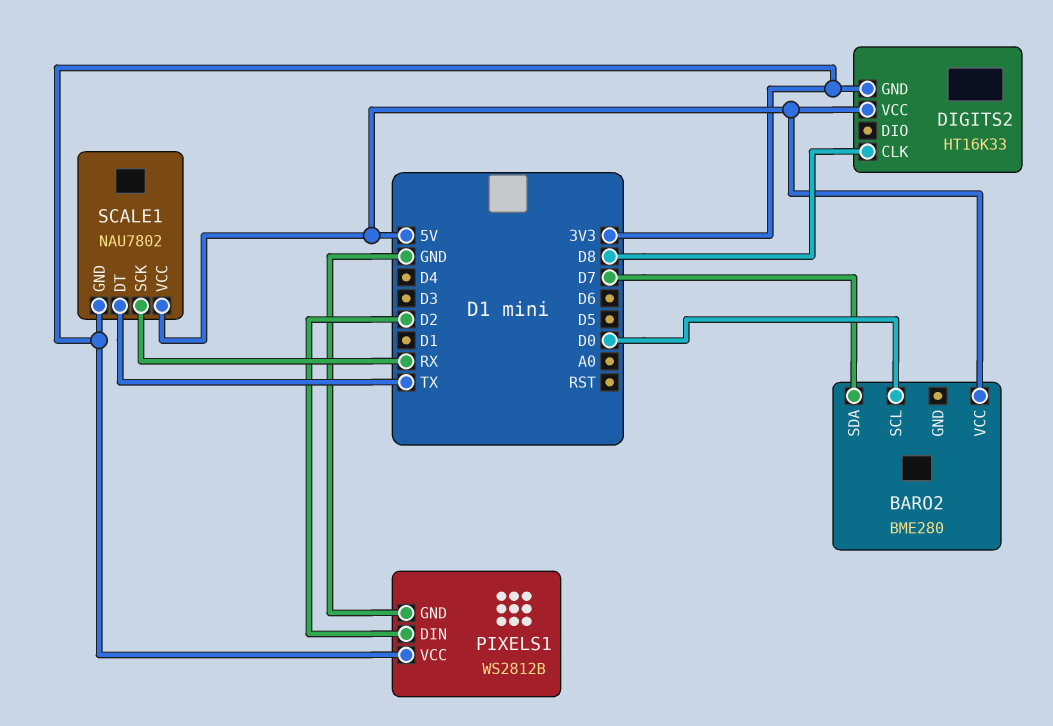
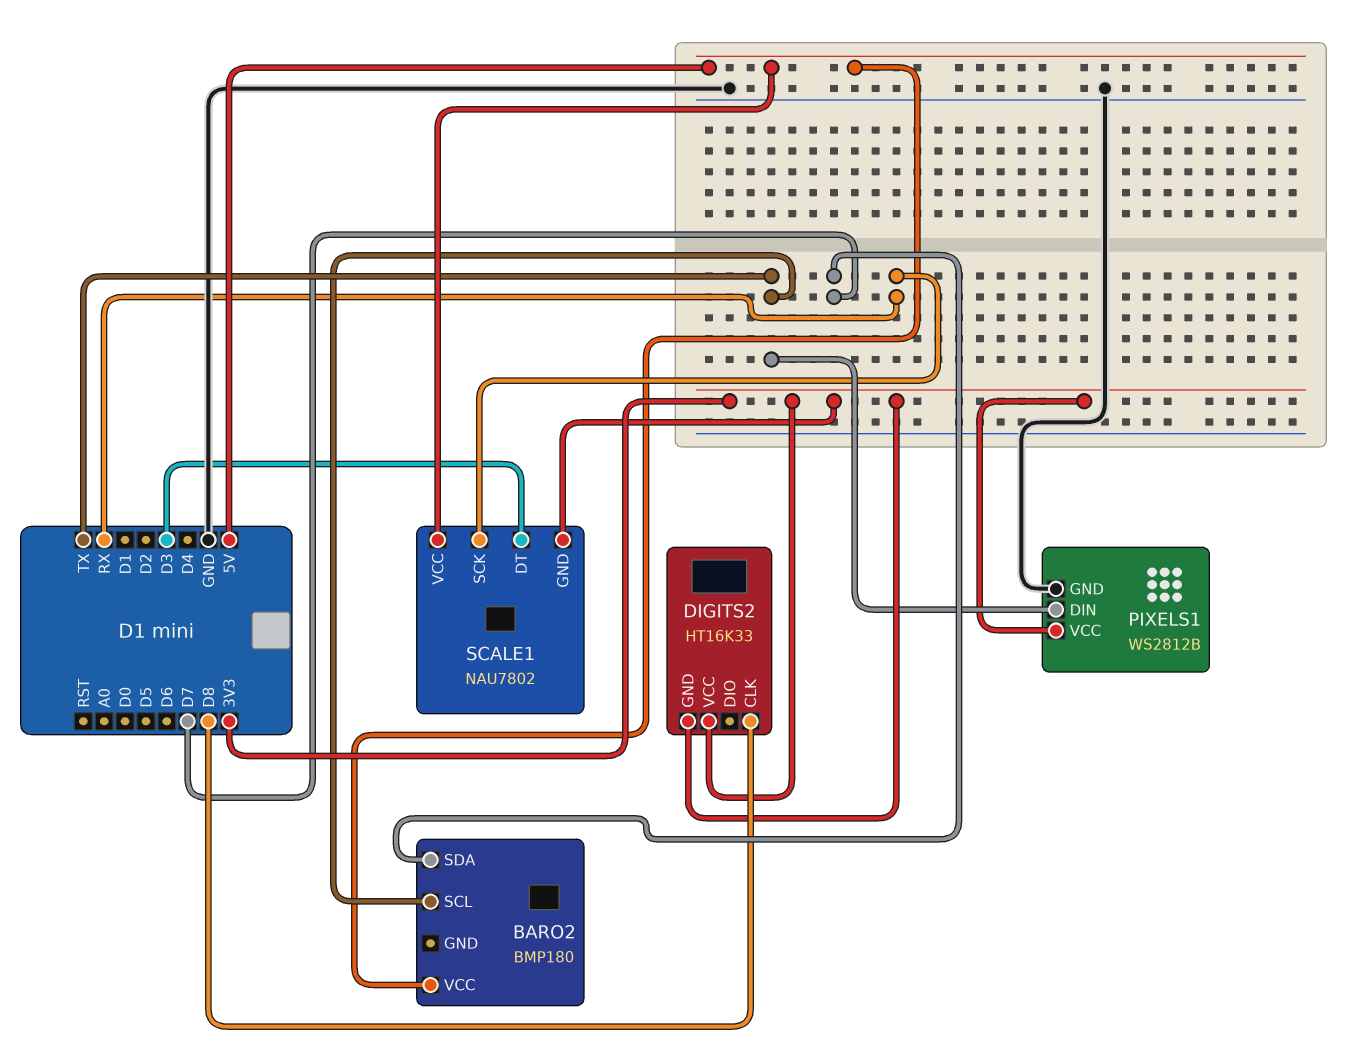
BARO2: BME280 -> BMP180
BARO2 pin SCL: D0 -> TX
DIGITS2 pin VCC: 5V -> 3V3
PIXELS1 pin DIN: D2 -> TX
SCALE1 pin DT: TX -> D3

